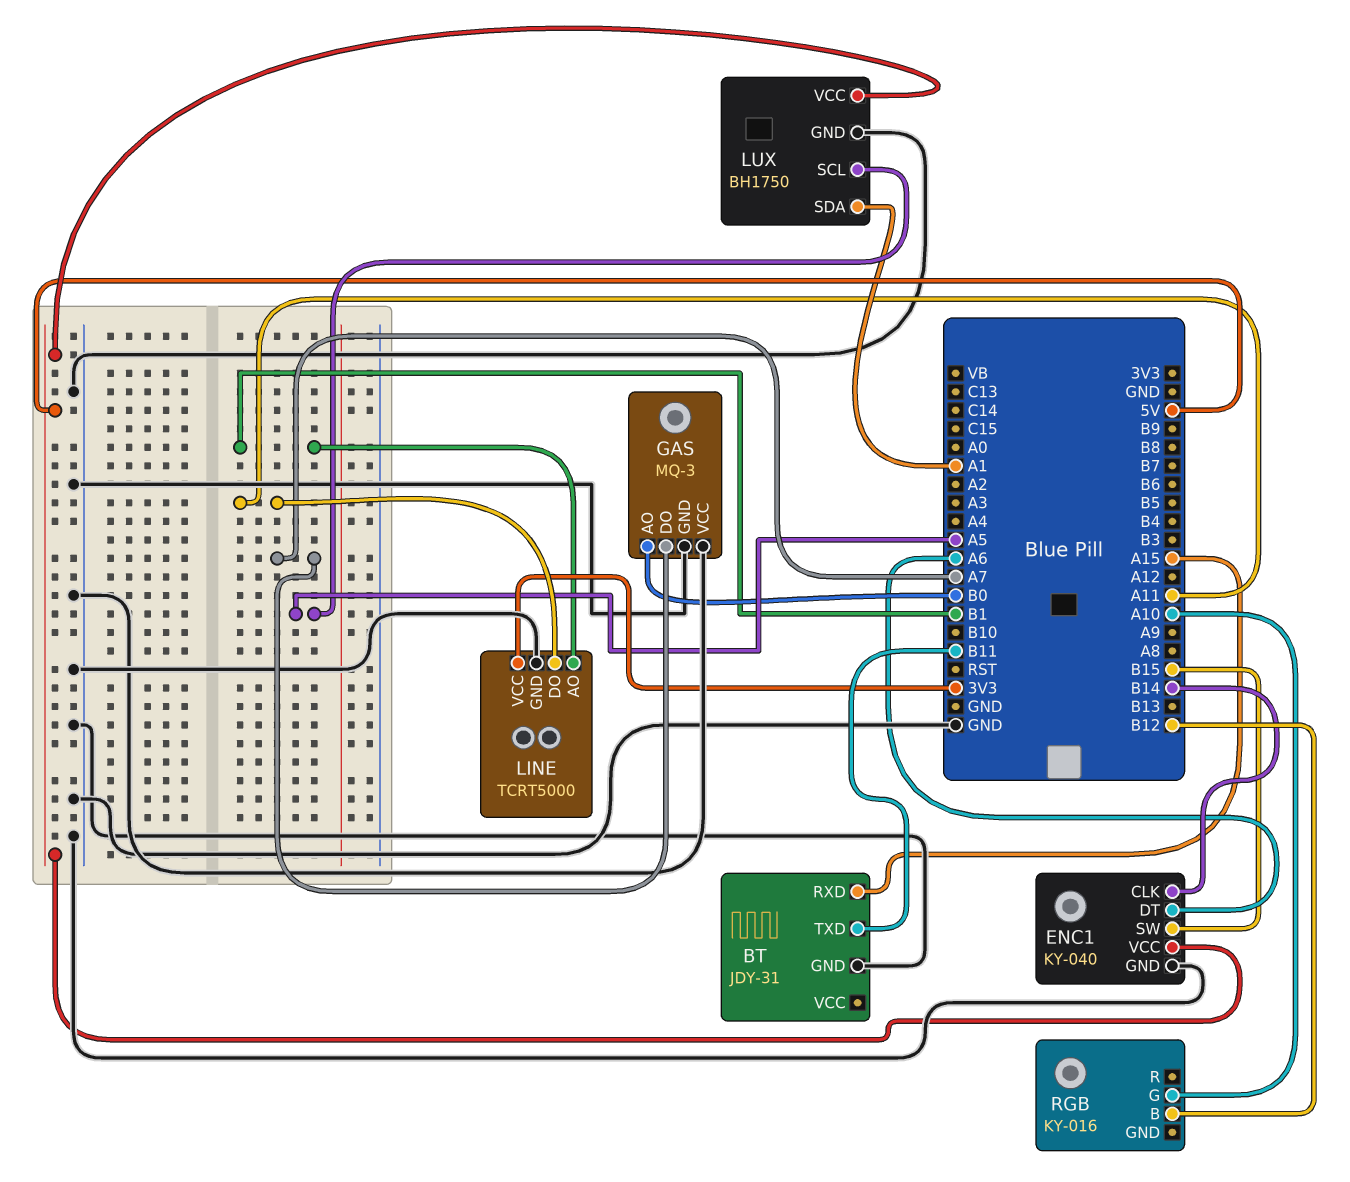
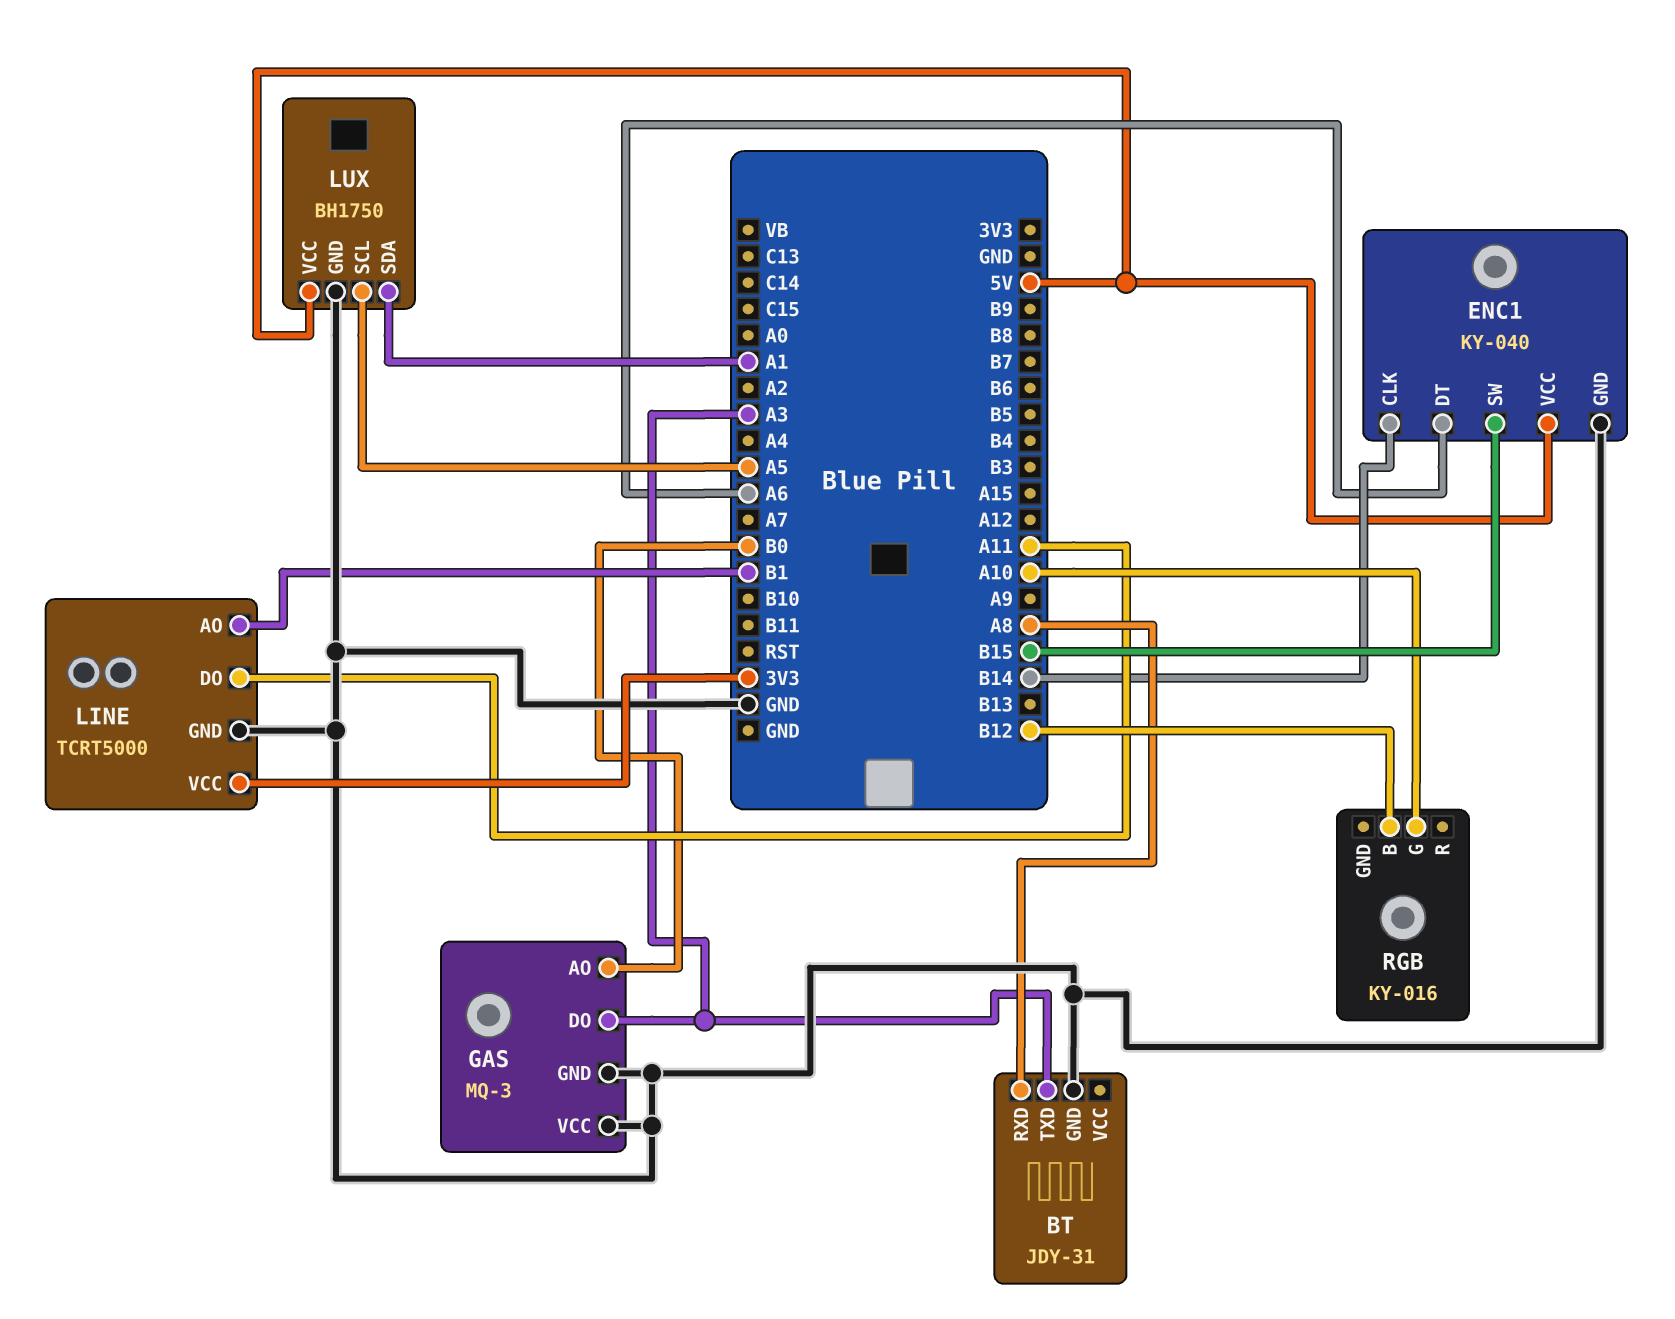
BT pin RXD: A15 -> A8
BT pin TXD: B11 -> A3
GAS pin DO: A7 -> A3

